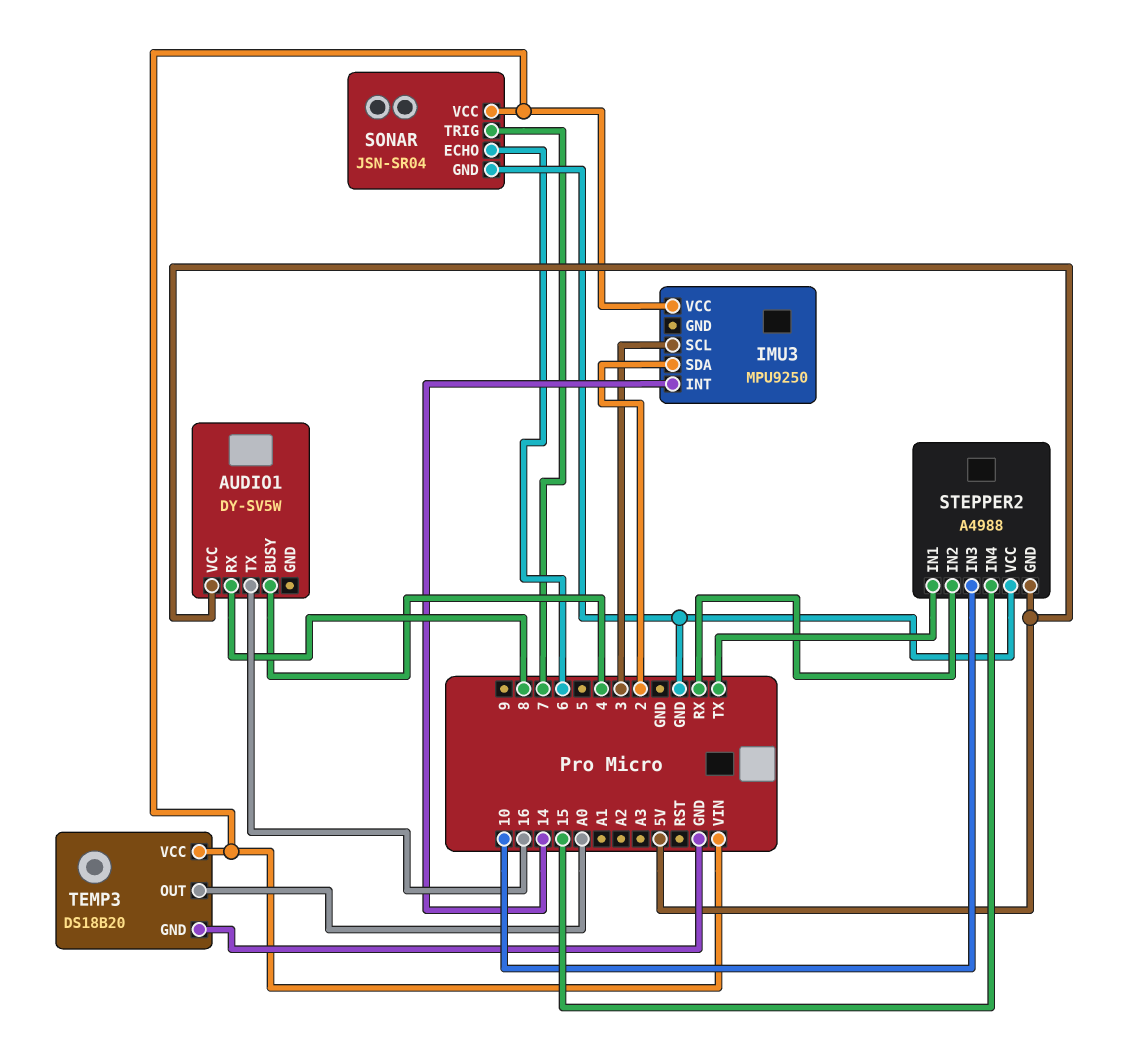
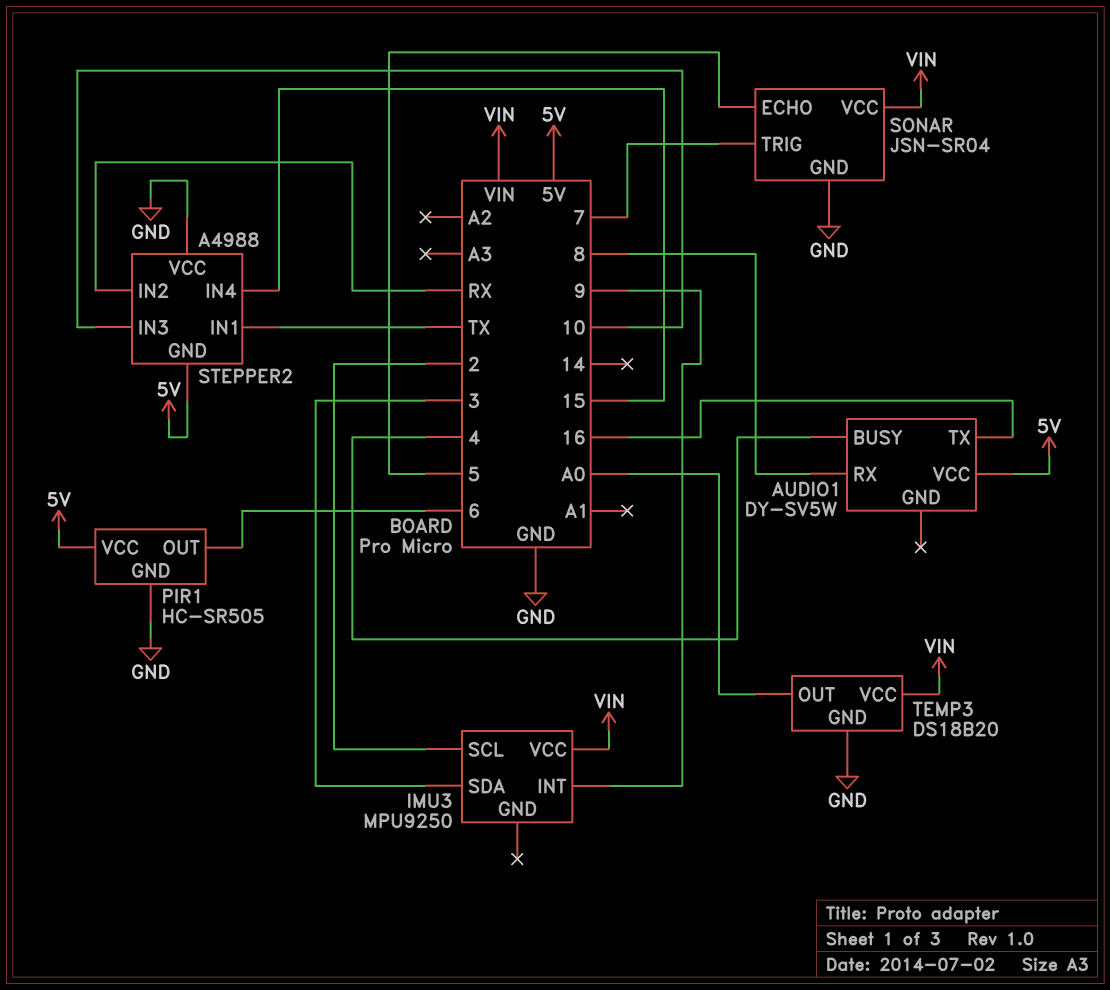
IMU3 pin INT: 14 -> 9
IMU3 pin SCL: 3 -> 2
IMU3 pin SDA: 2 -> 3
PIR1: none -> HC-SR505
PIR1 pin GND: none -> GND
PIR1 pin OUT: none -> 6
PIR1 pin VCC: none -> 5V
SONAR pin ECHO: 6 -> 5

